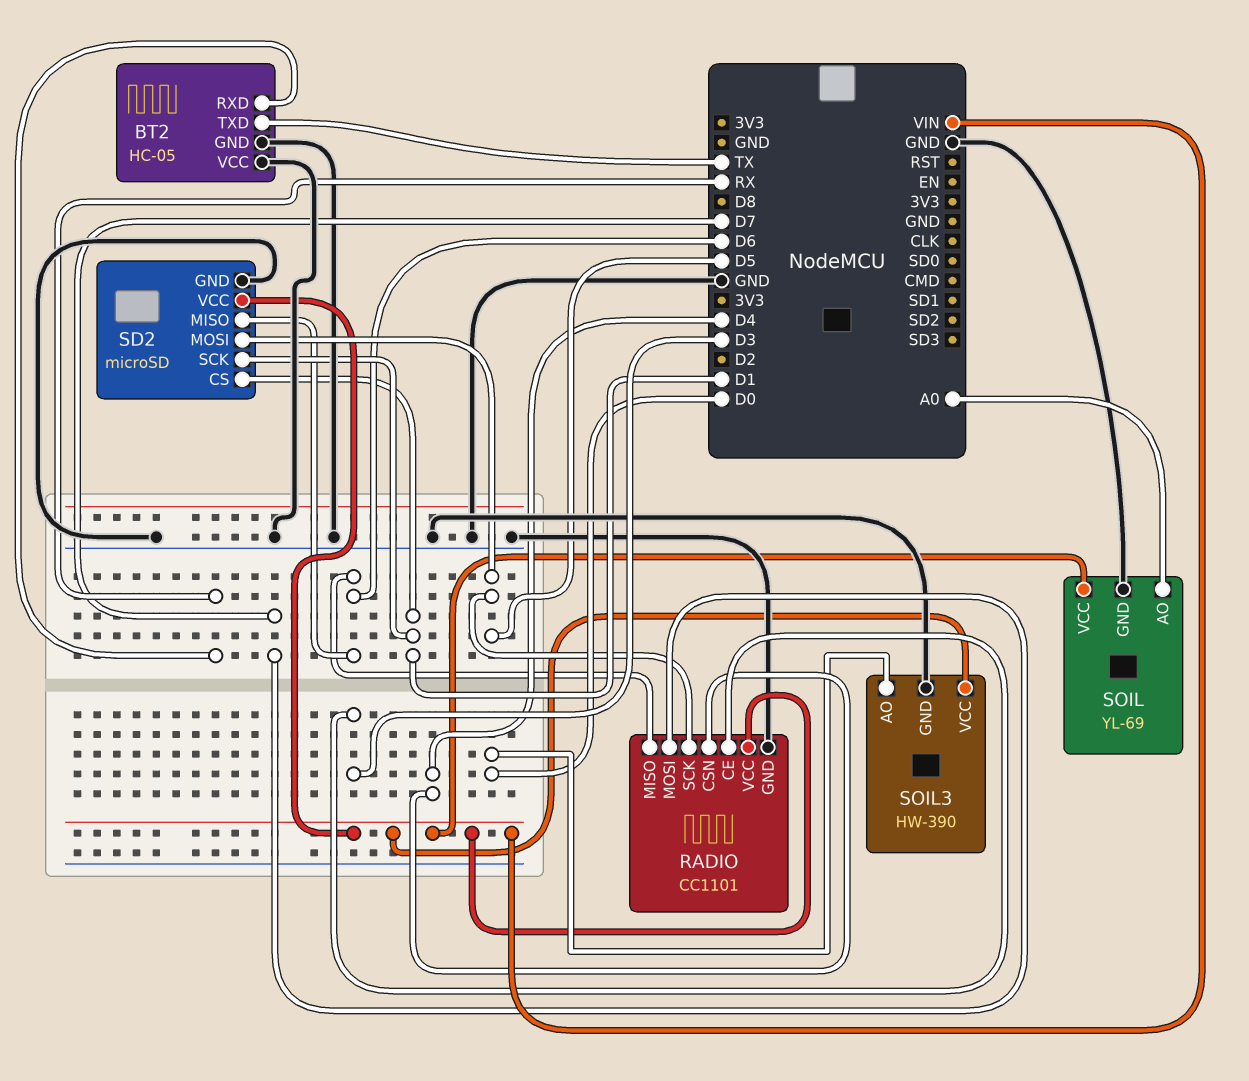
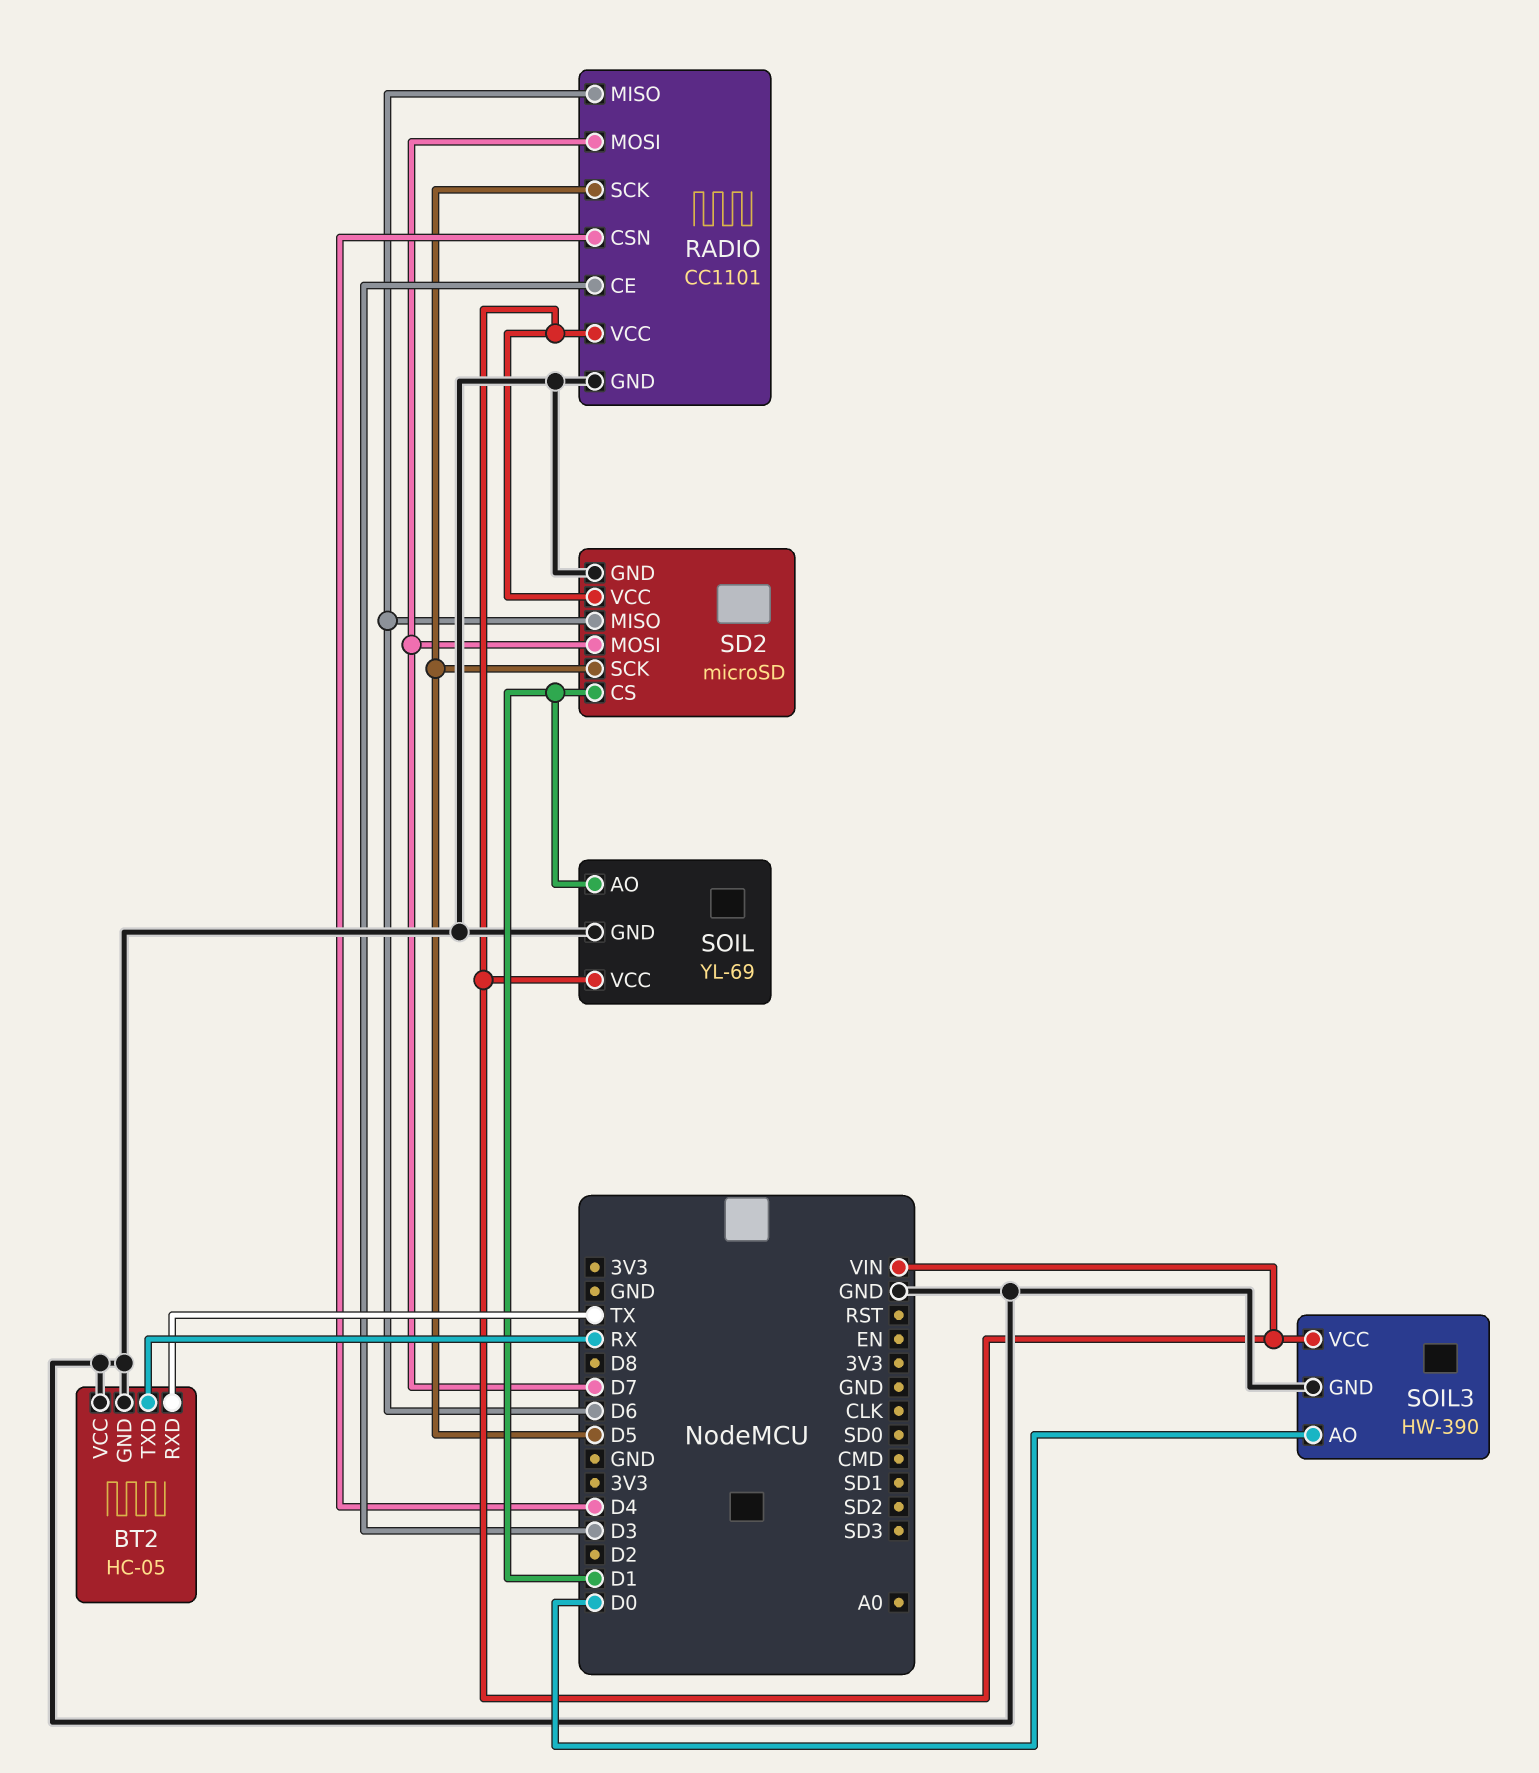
BT2 pin RXD: RX -> TX
BT2 pin TXD: TX -> RX
SD2 pin MOSI: D5 -> D7
SD2 pin SCK: D1 -> D5
SOIL pin AO: A0 -> D1

